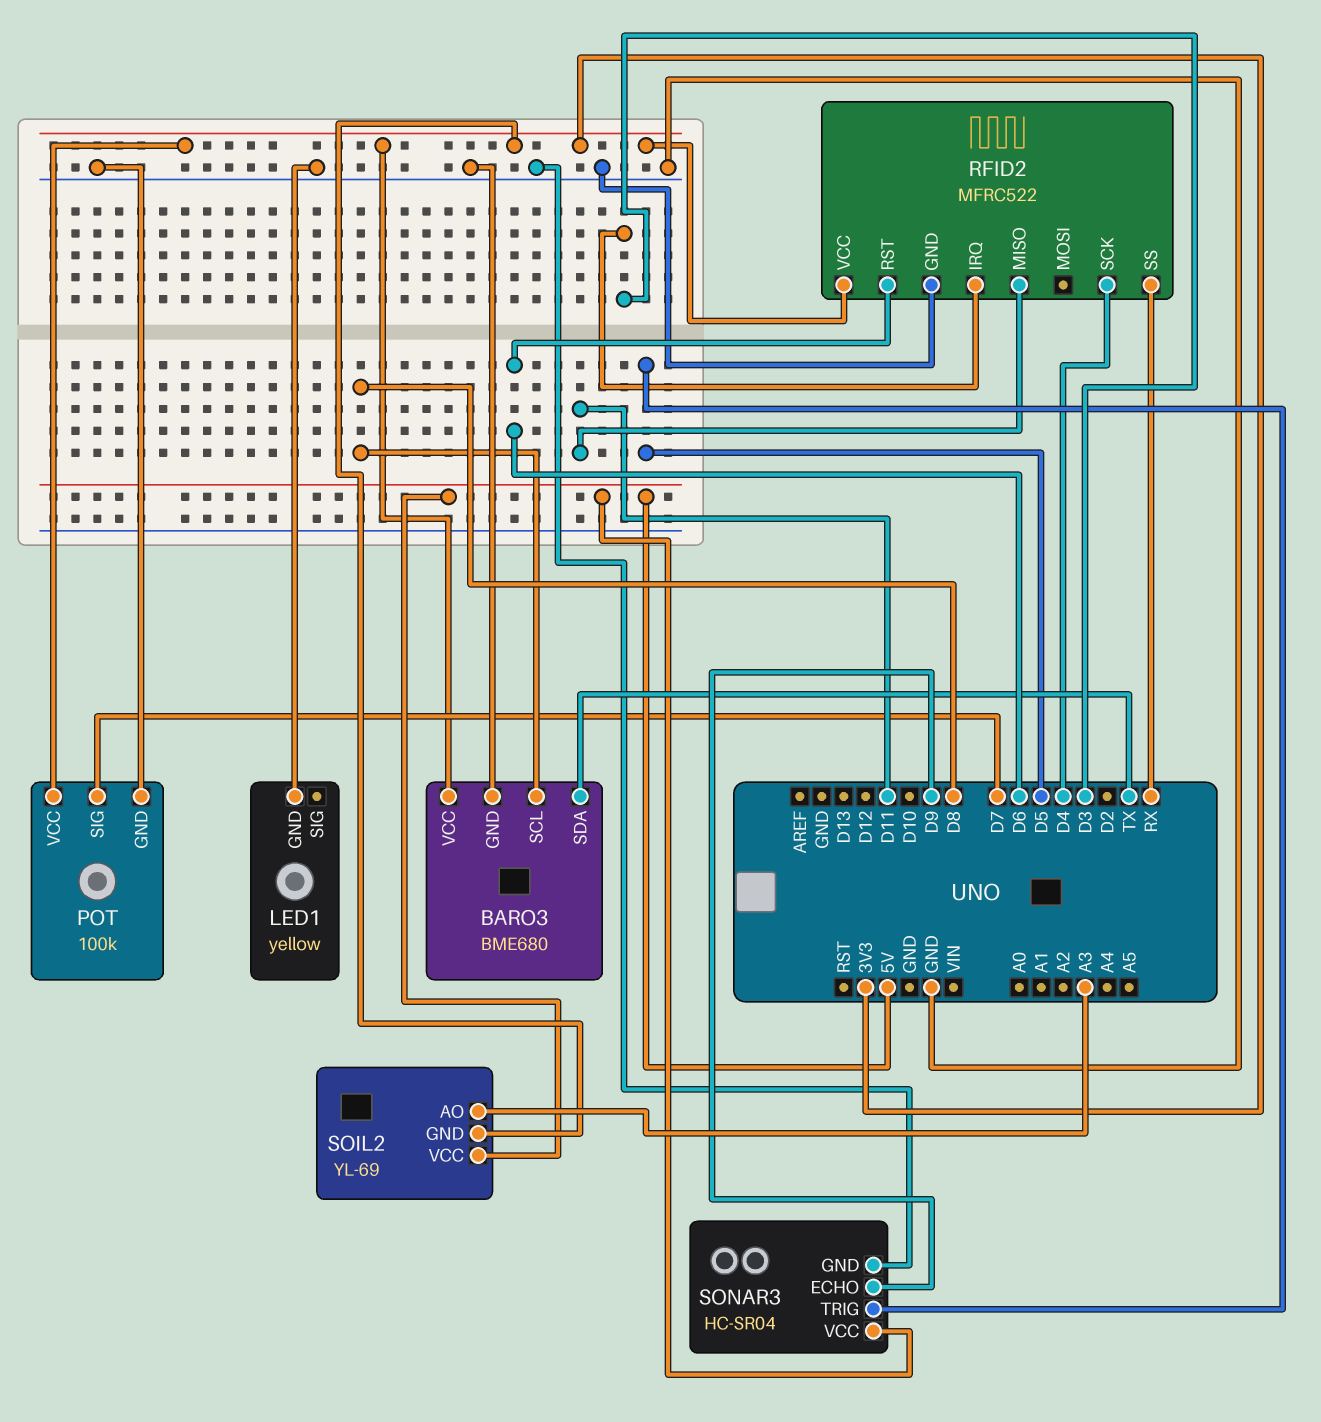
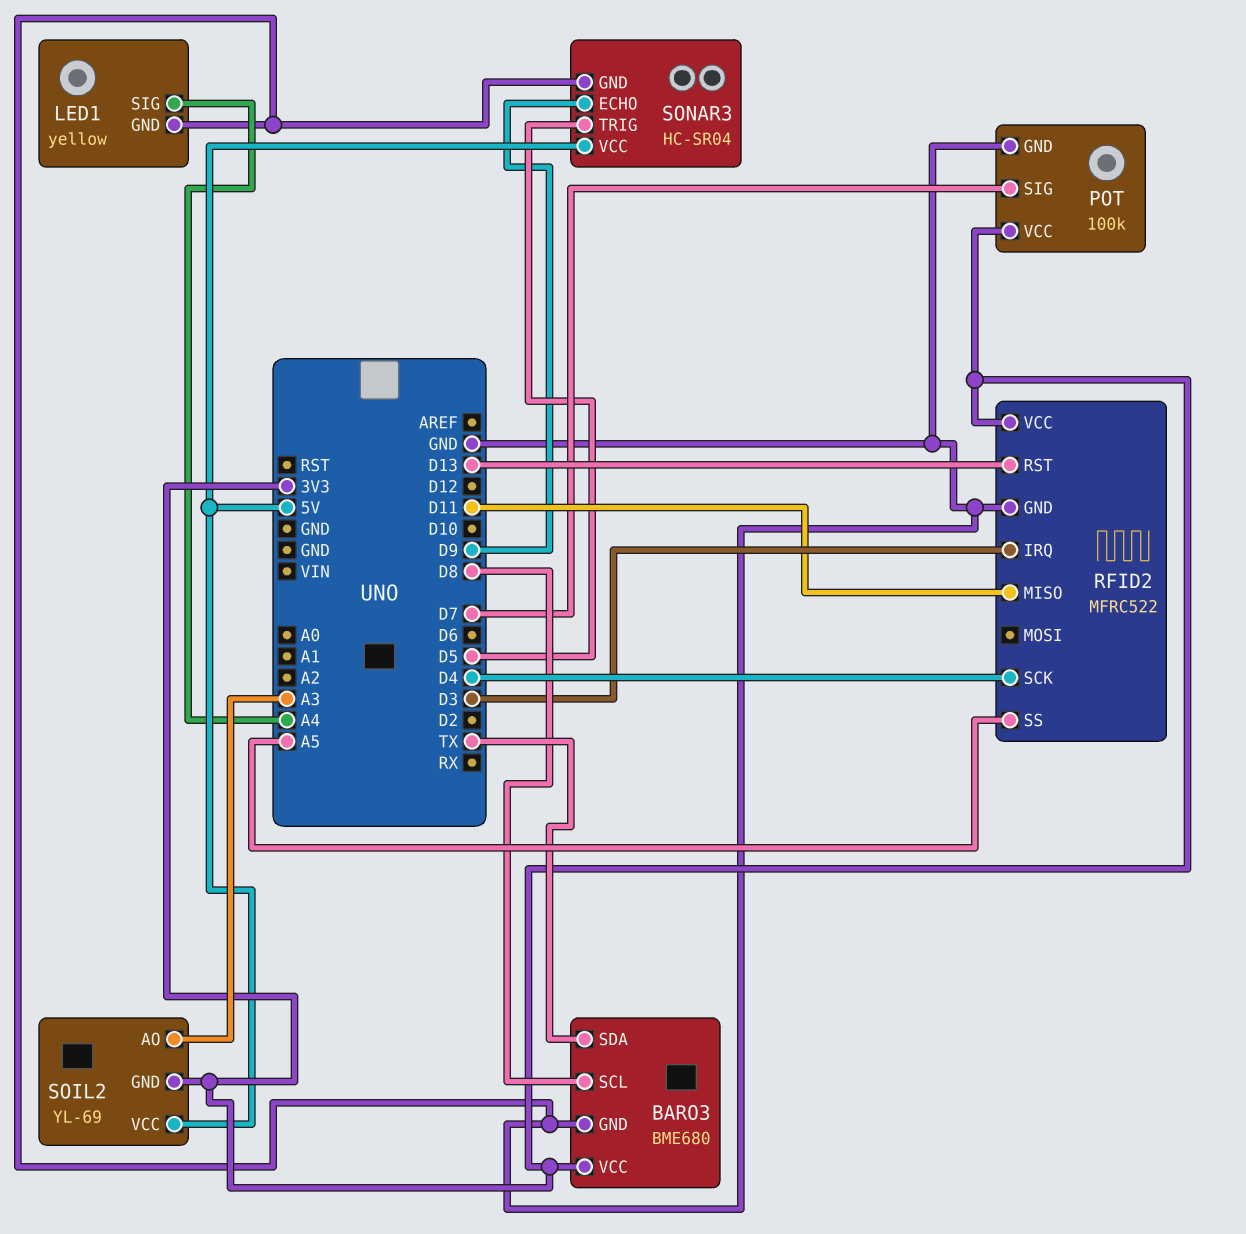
LED1 pin SIG: none -> A4
RFID2 pin RST: D6 -> D13
RFID2 pin SS: RX -> A5

